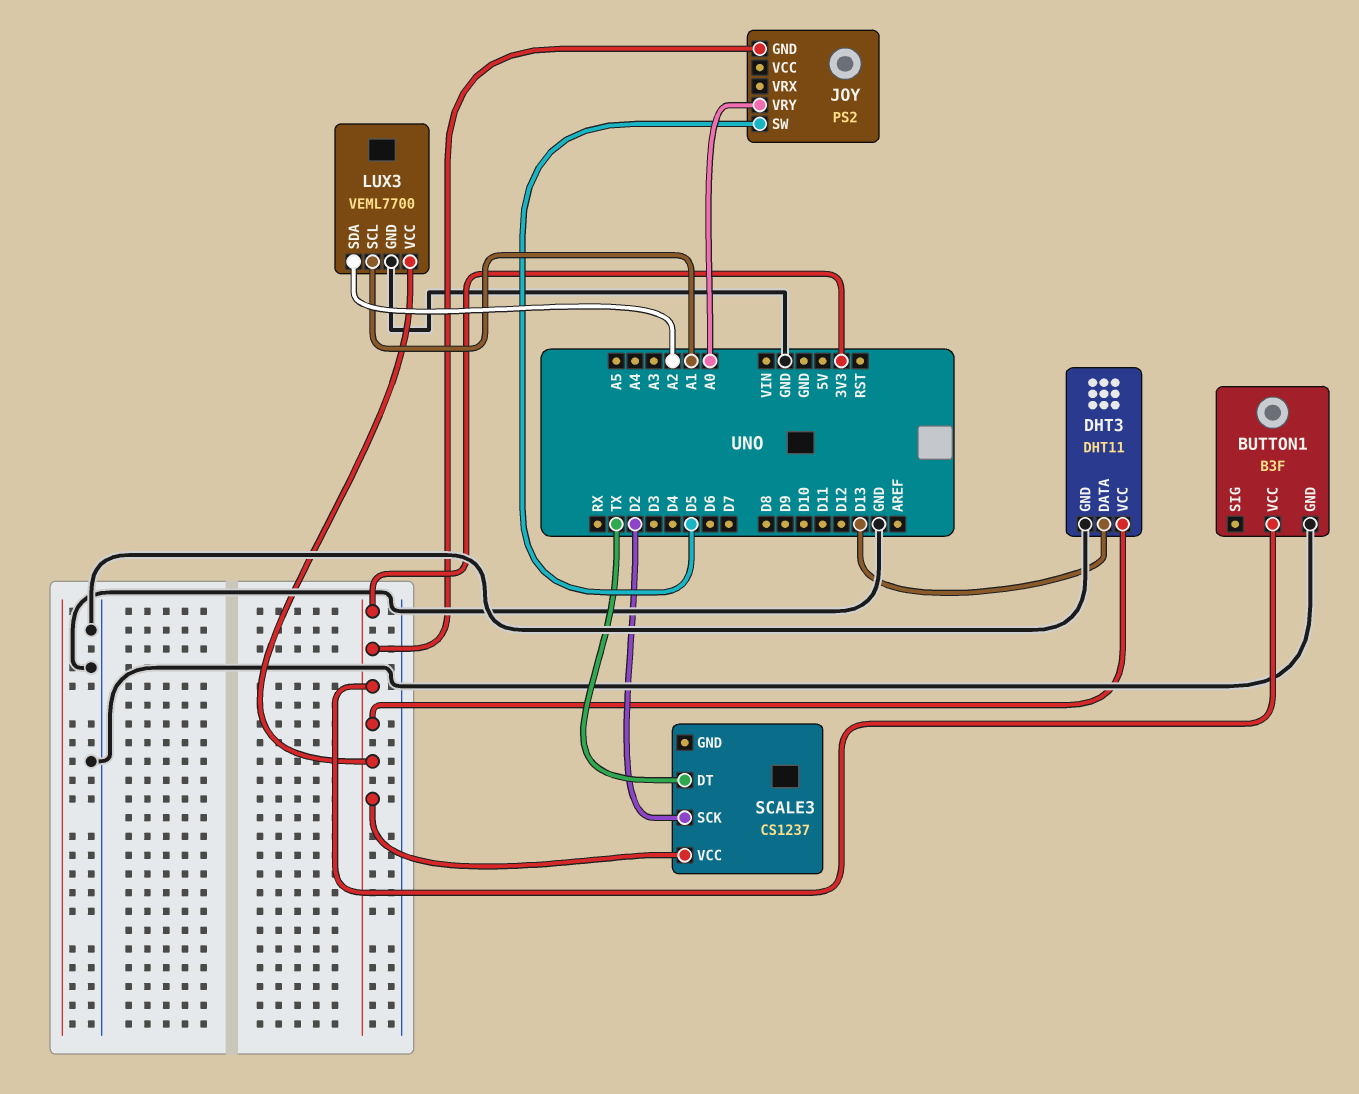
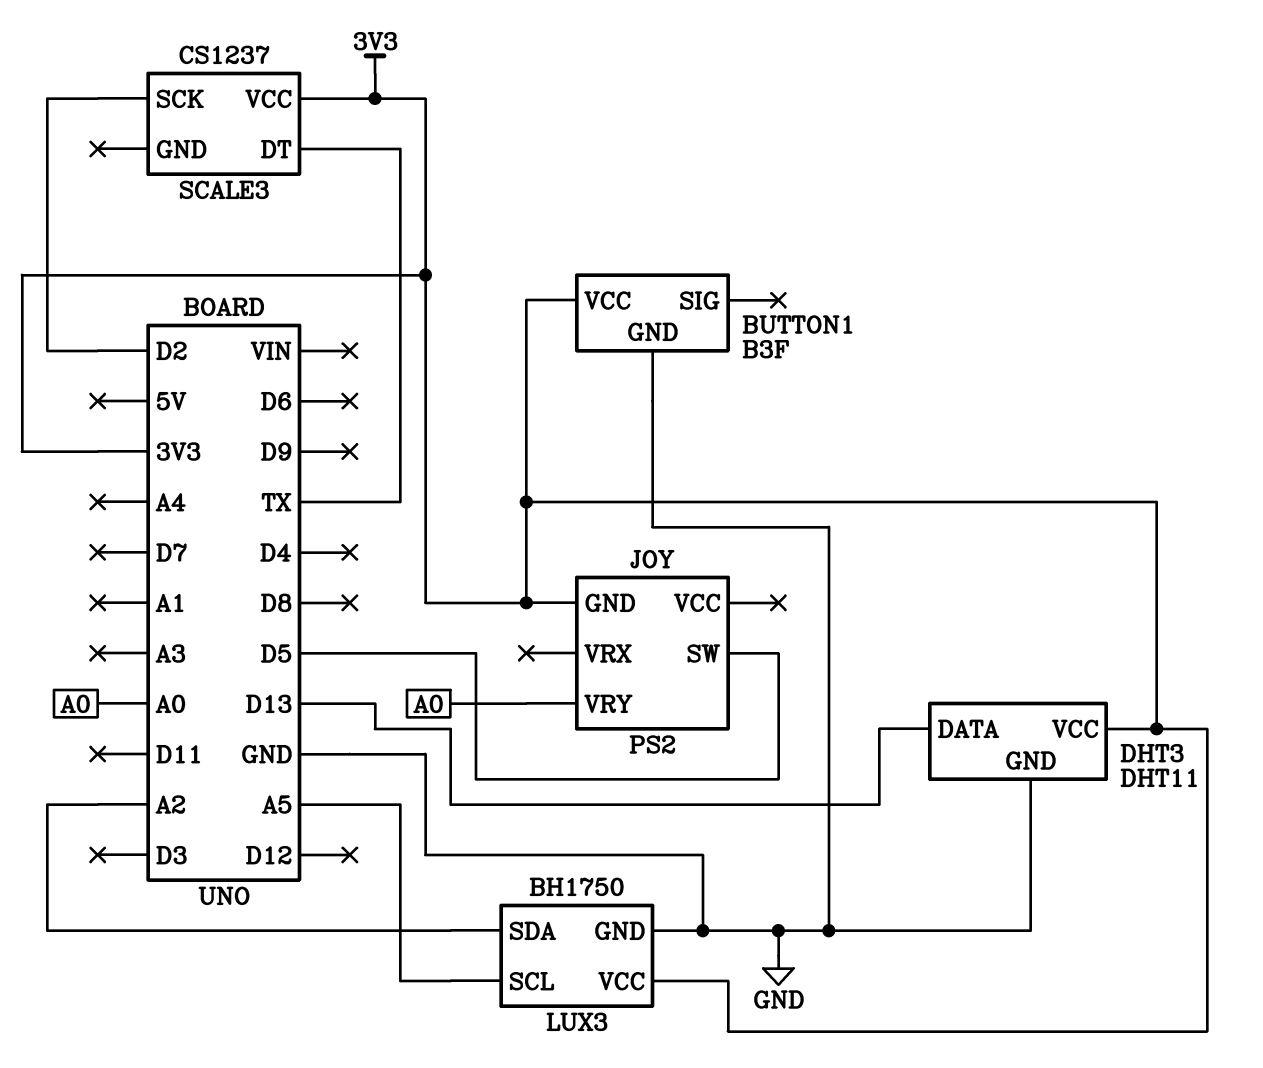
LUX3: VEML7700 -> BH1750
LUX3 pin SCL: A1 -> A5

